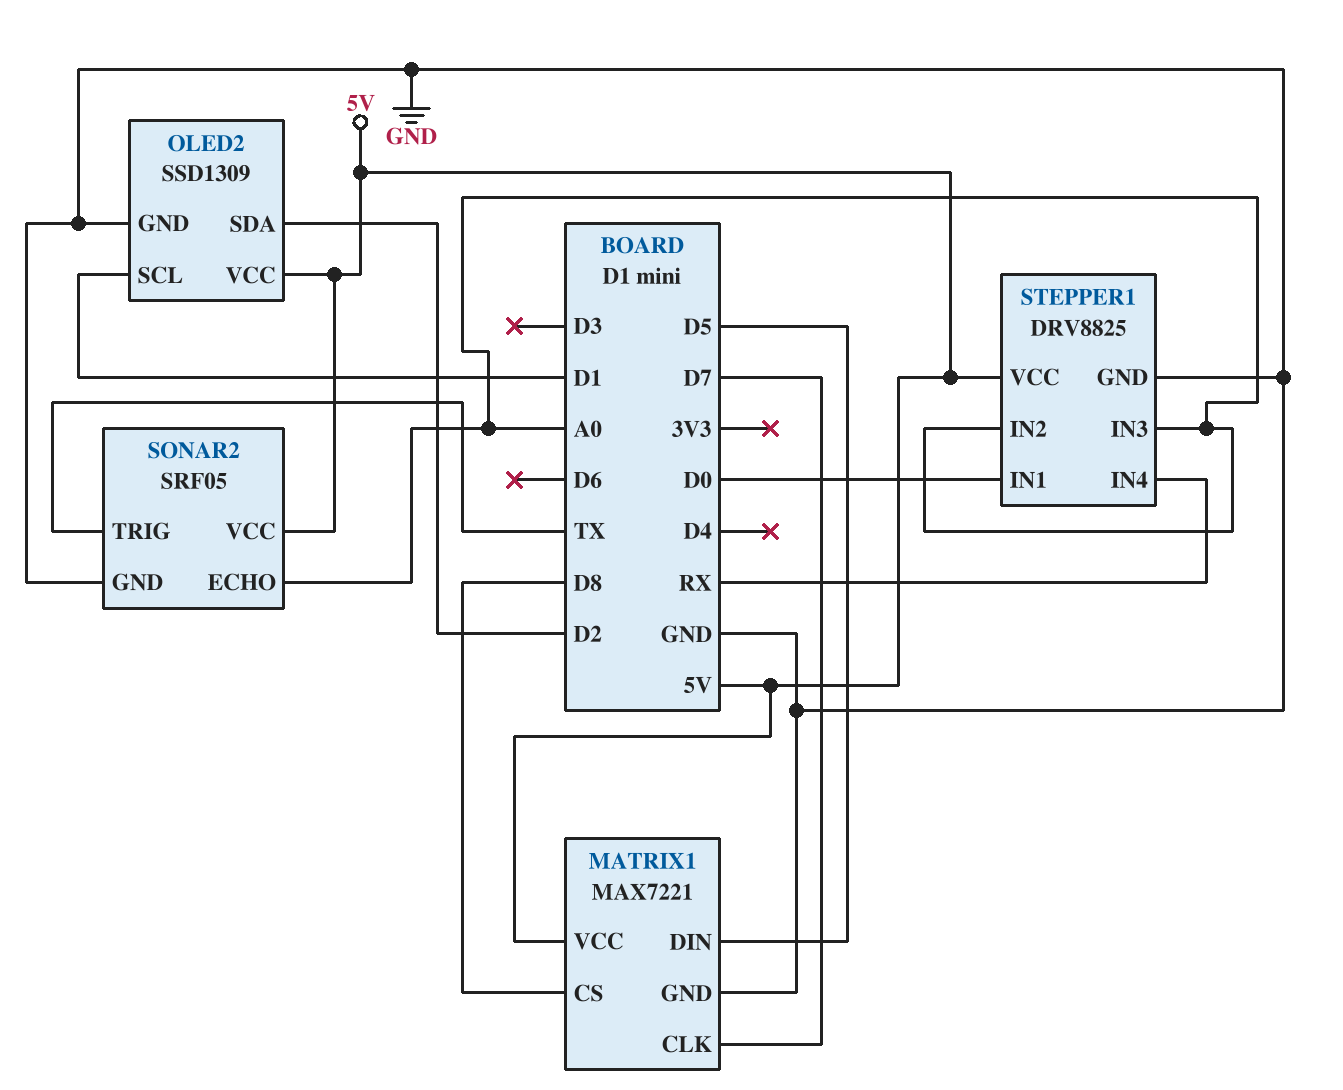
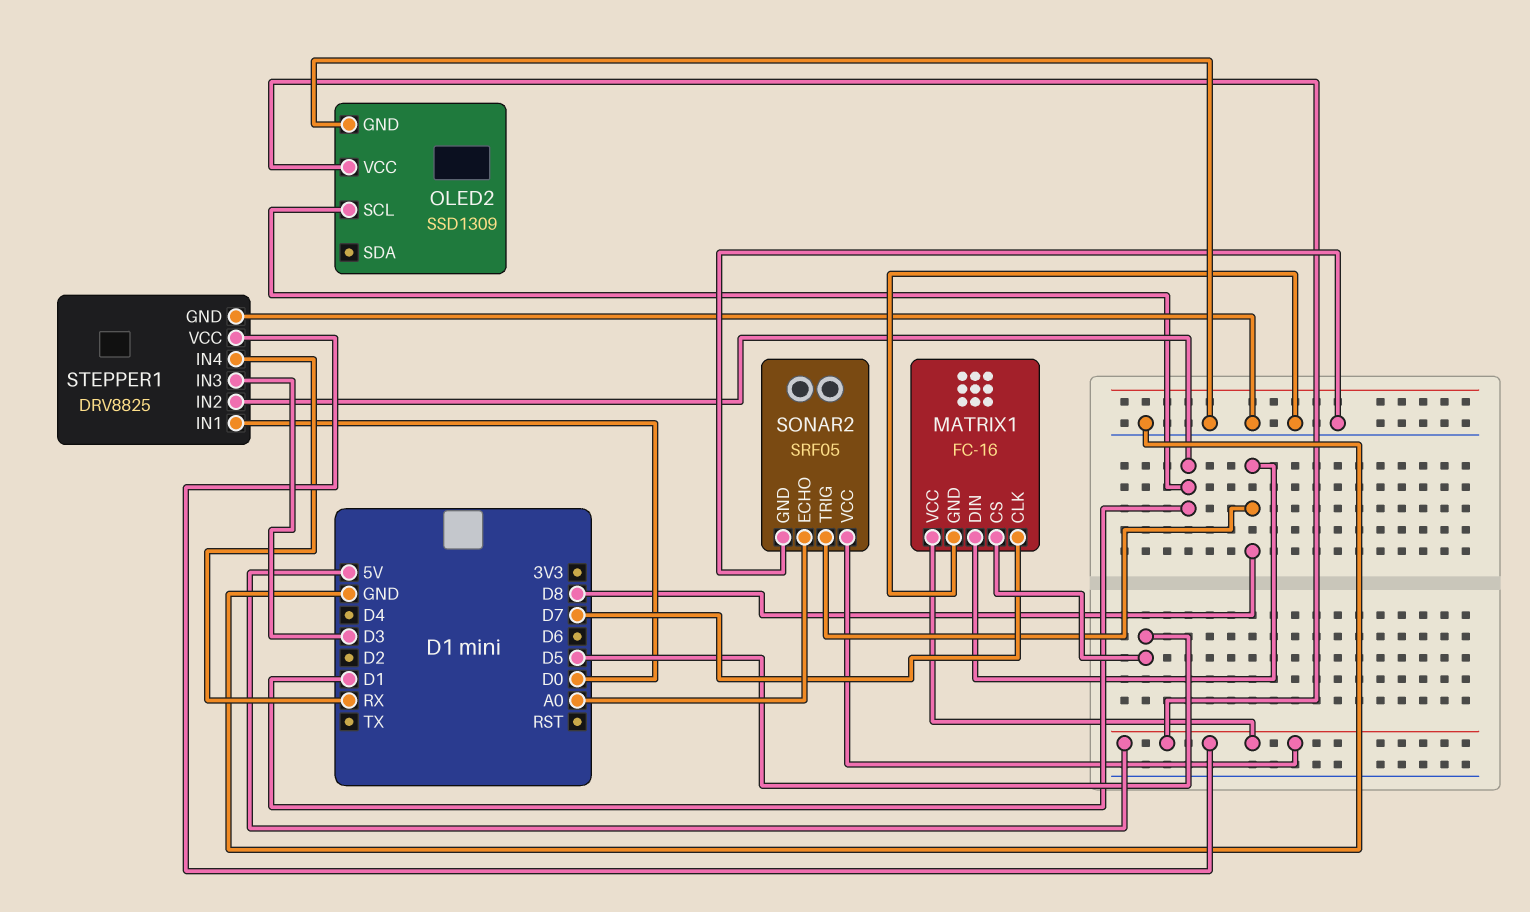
MATRIX1: MAX7221 -> FC-16
MATRIX1 pin CS: D8 -> D5
MATRIX1 pin DIN: D5 -> D8
OLED2 pin SDA: D2 -> none
SONAR2 pin TRIG: TX -> D8
STEPPER1 pin IN2: A0 -> D1
STEPPER1 pin IN3: A0 -> D3

